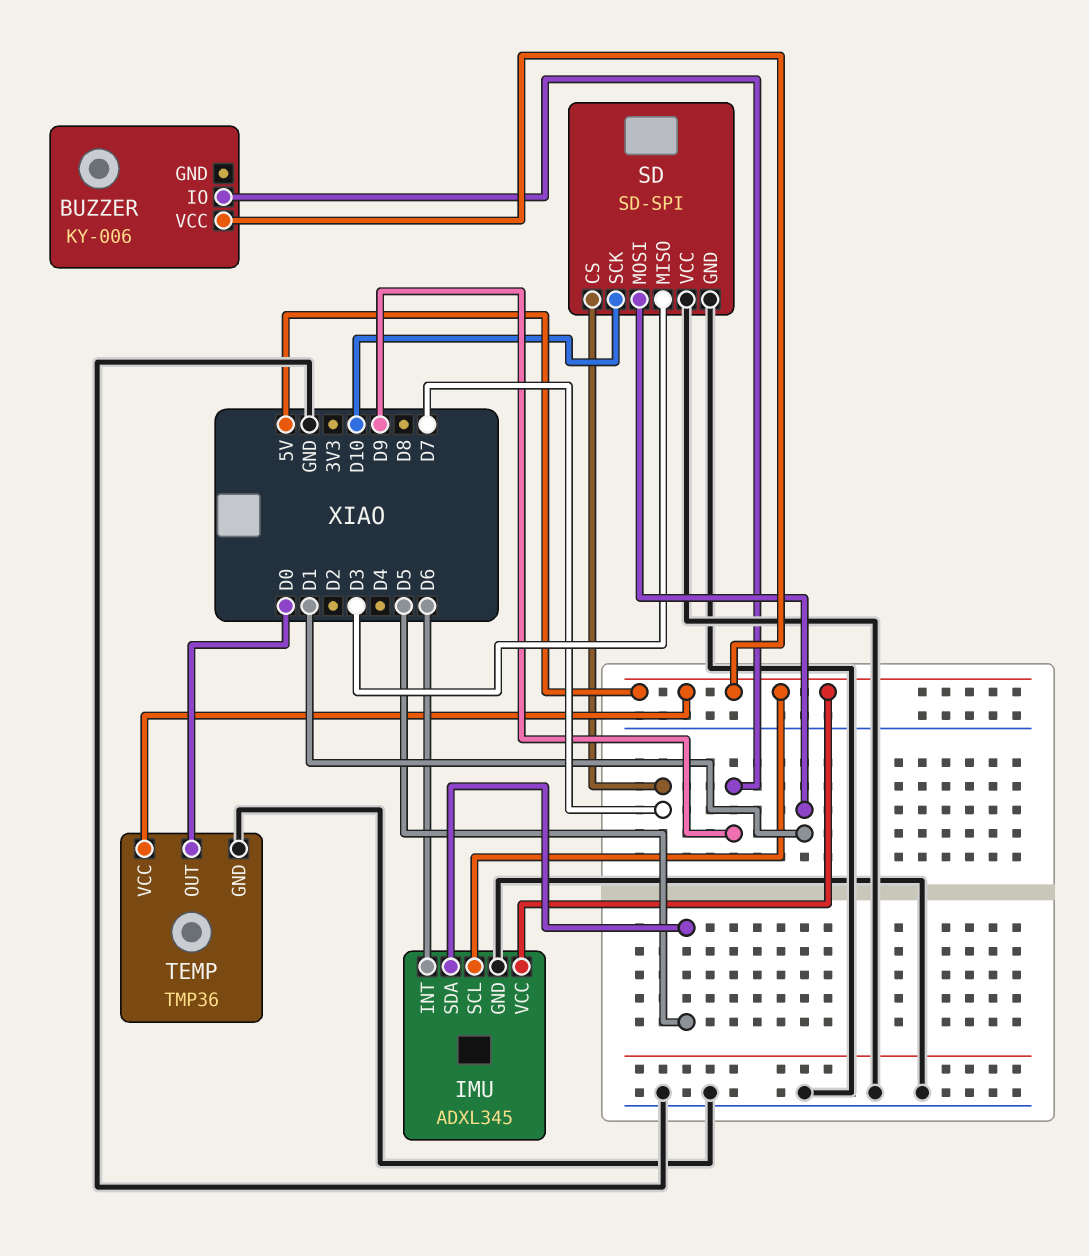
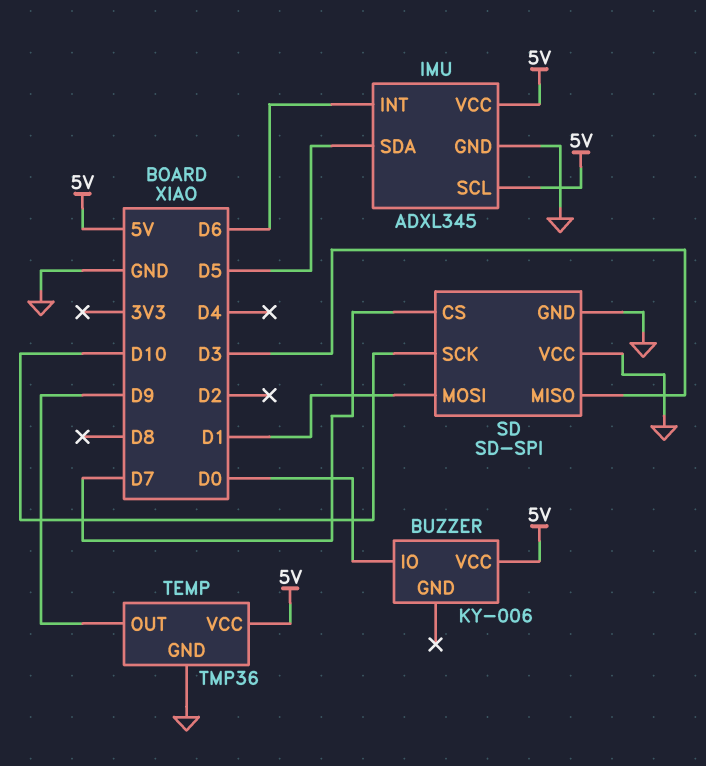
BUZZER pin IO: D9 -> D0
TEMP pin OUT: D0 -> D9

